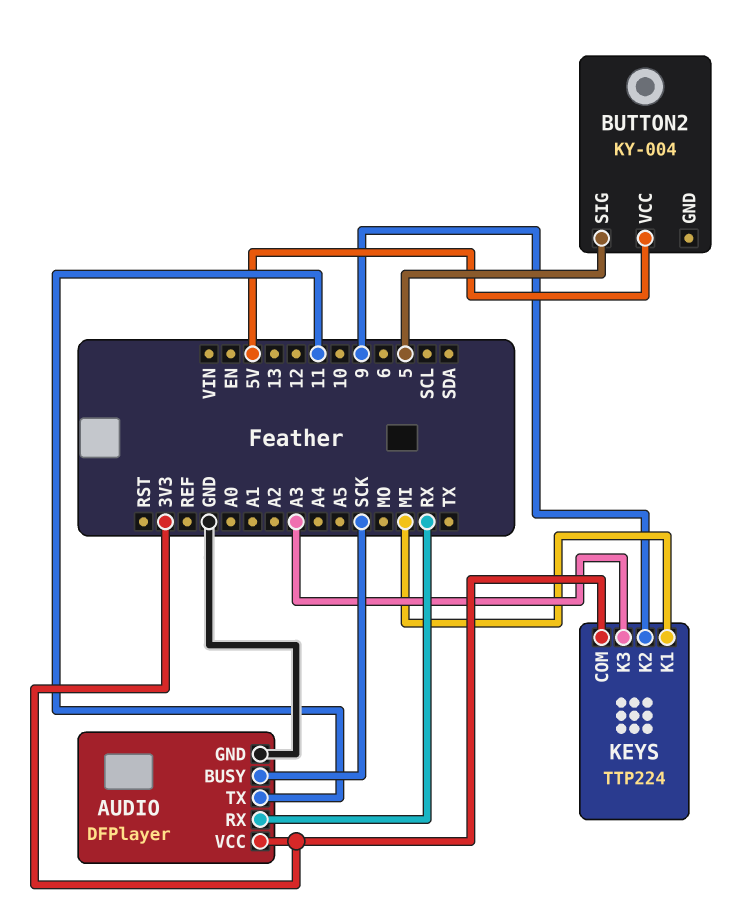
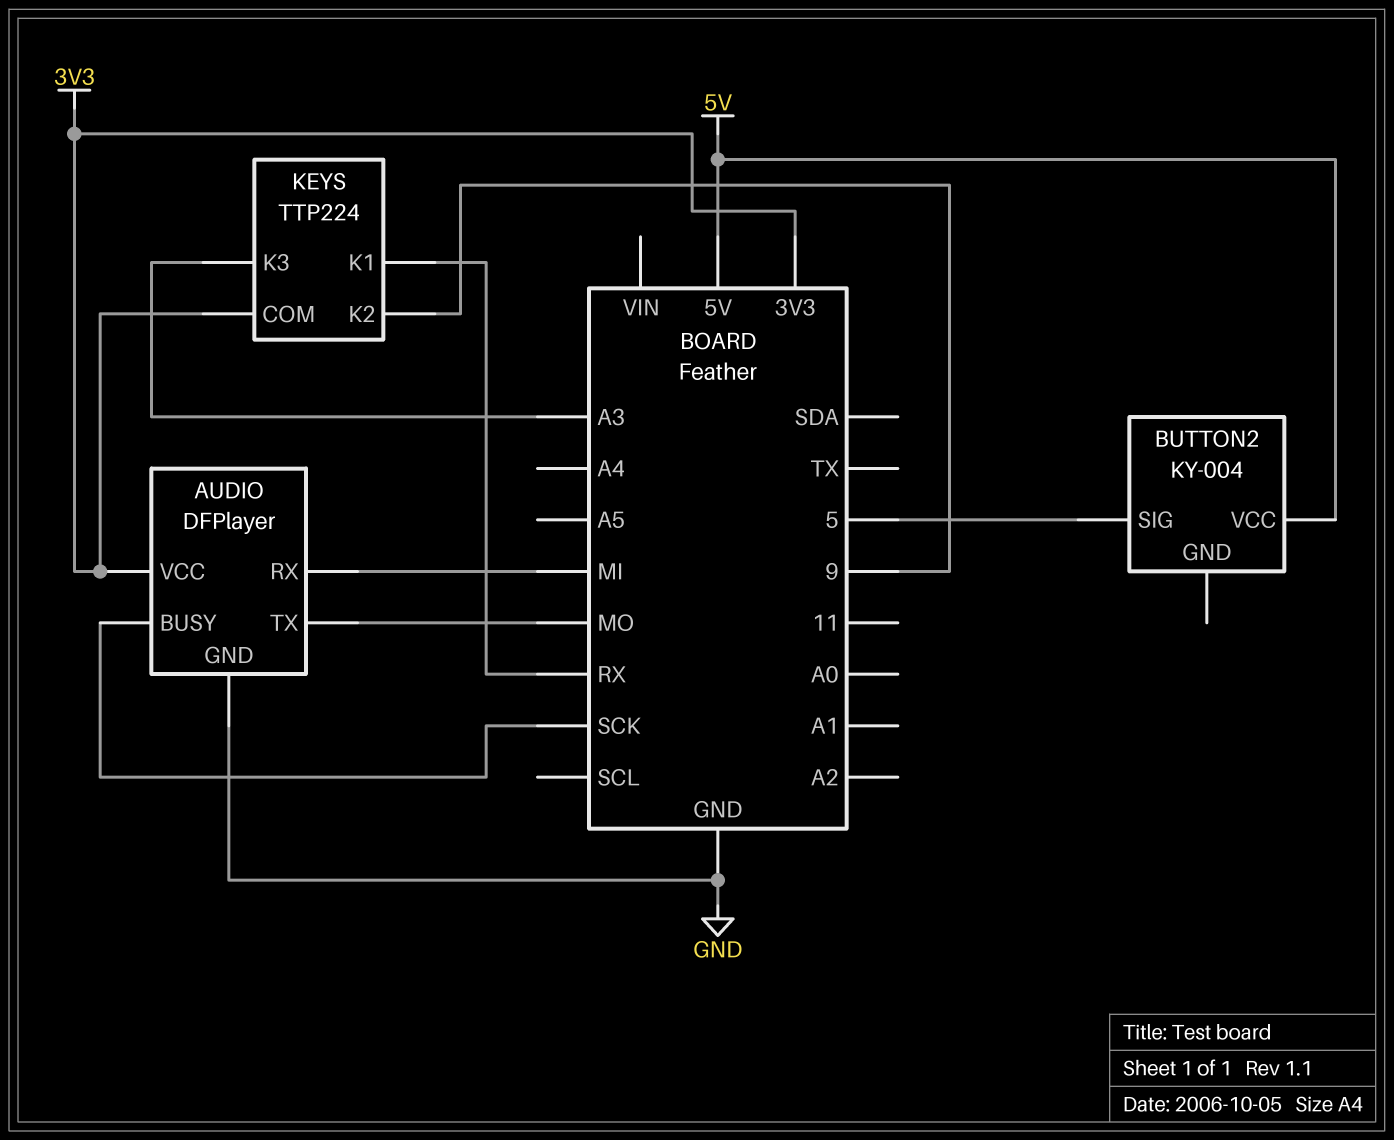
AUDIO pin RX: RX -> MI
AUDIO pin TX: 11 -> MO
KEYS pin K1: MI -> RX

